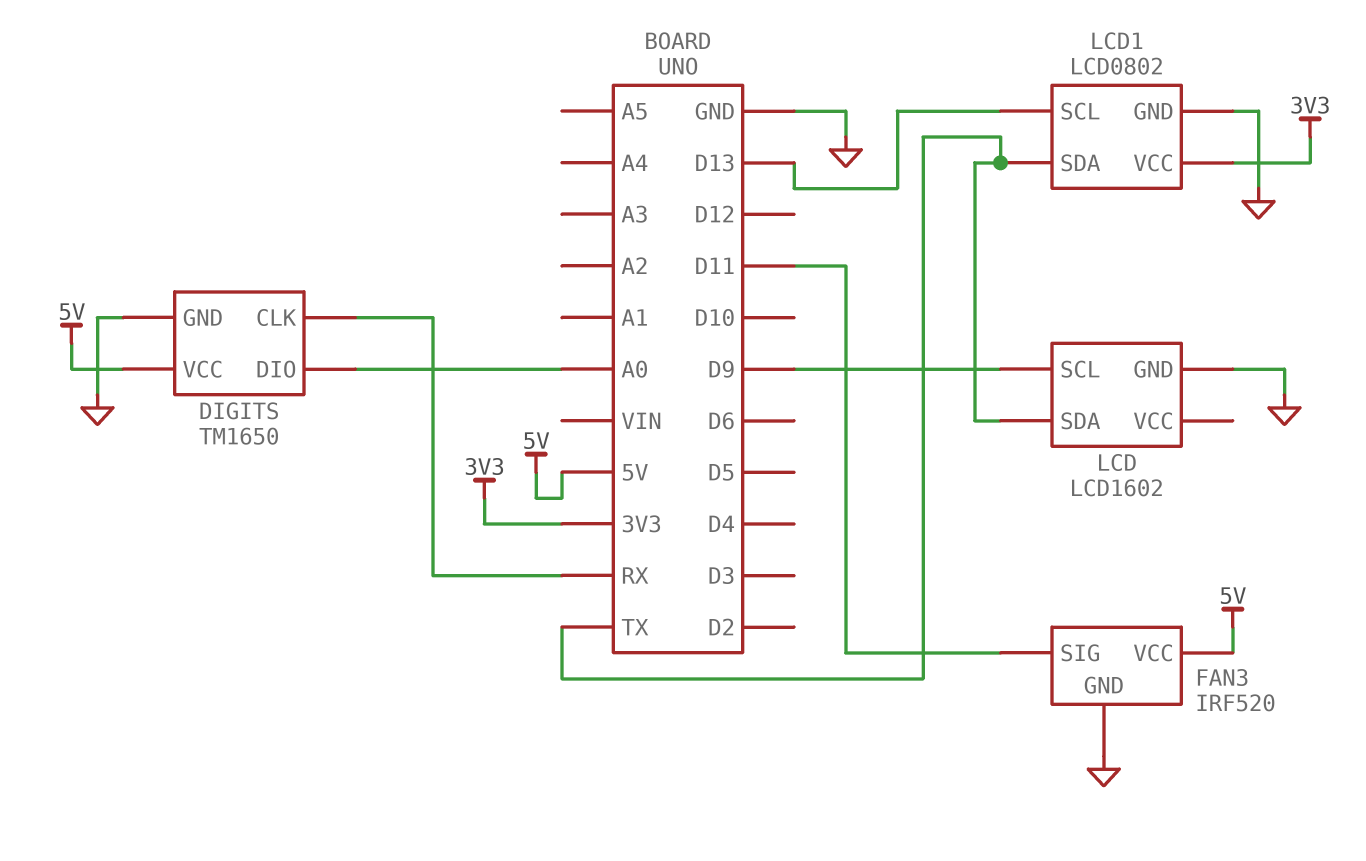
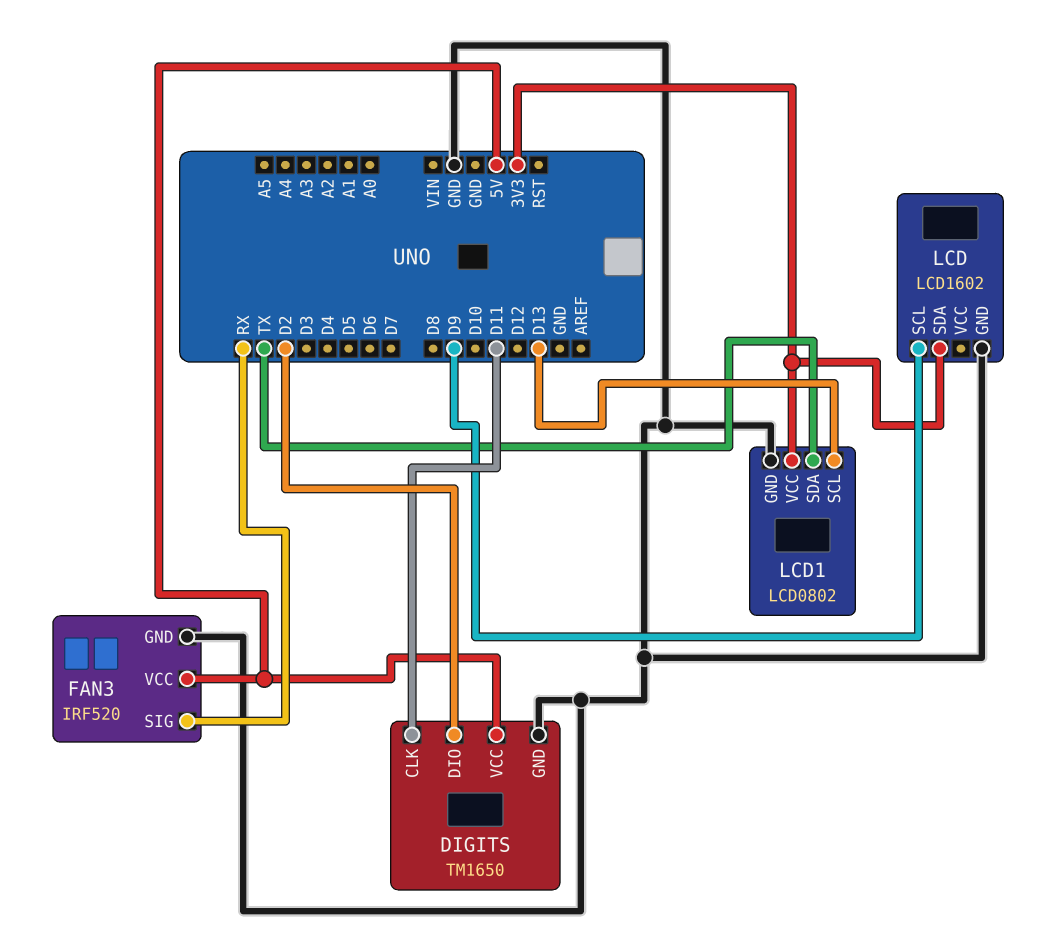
DIGITS pin CLK: RX -> D11
DIGITS pin DIO: A0 -> D2
FAN3 pin SIG: D11 -> RX
LCD pin SDA: TX -> 3V3

